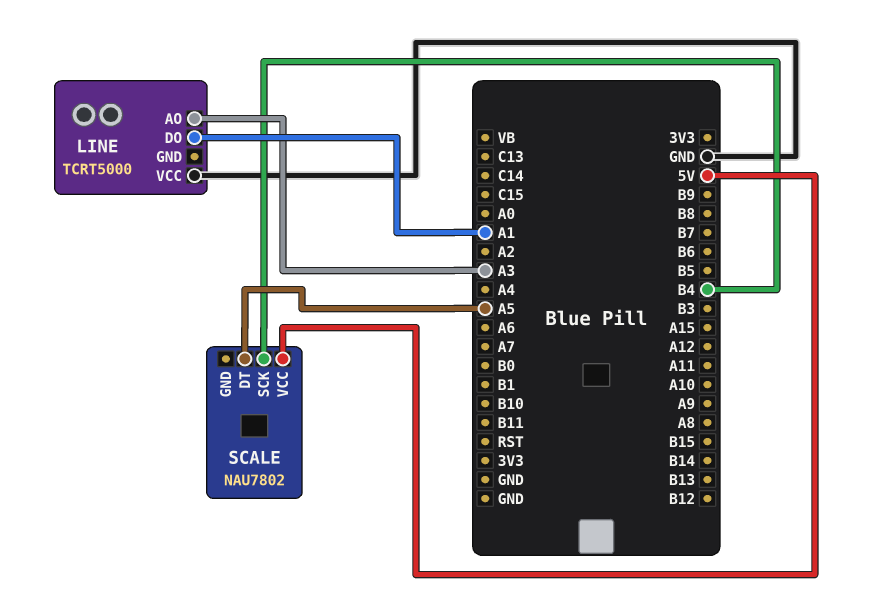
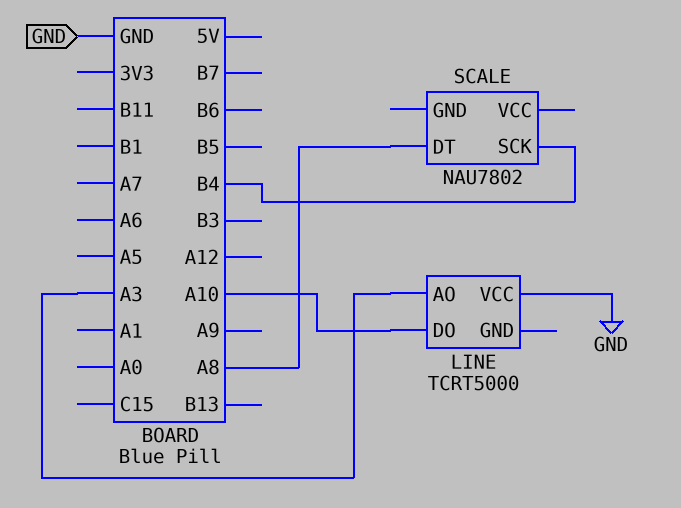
LINE pin DO: A1 -> A10
SCALE pin DT: A5 -> A8
SCALE pin VCC: 5V -> none

